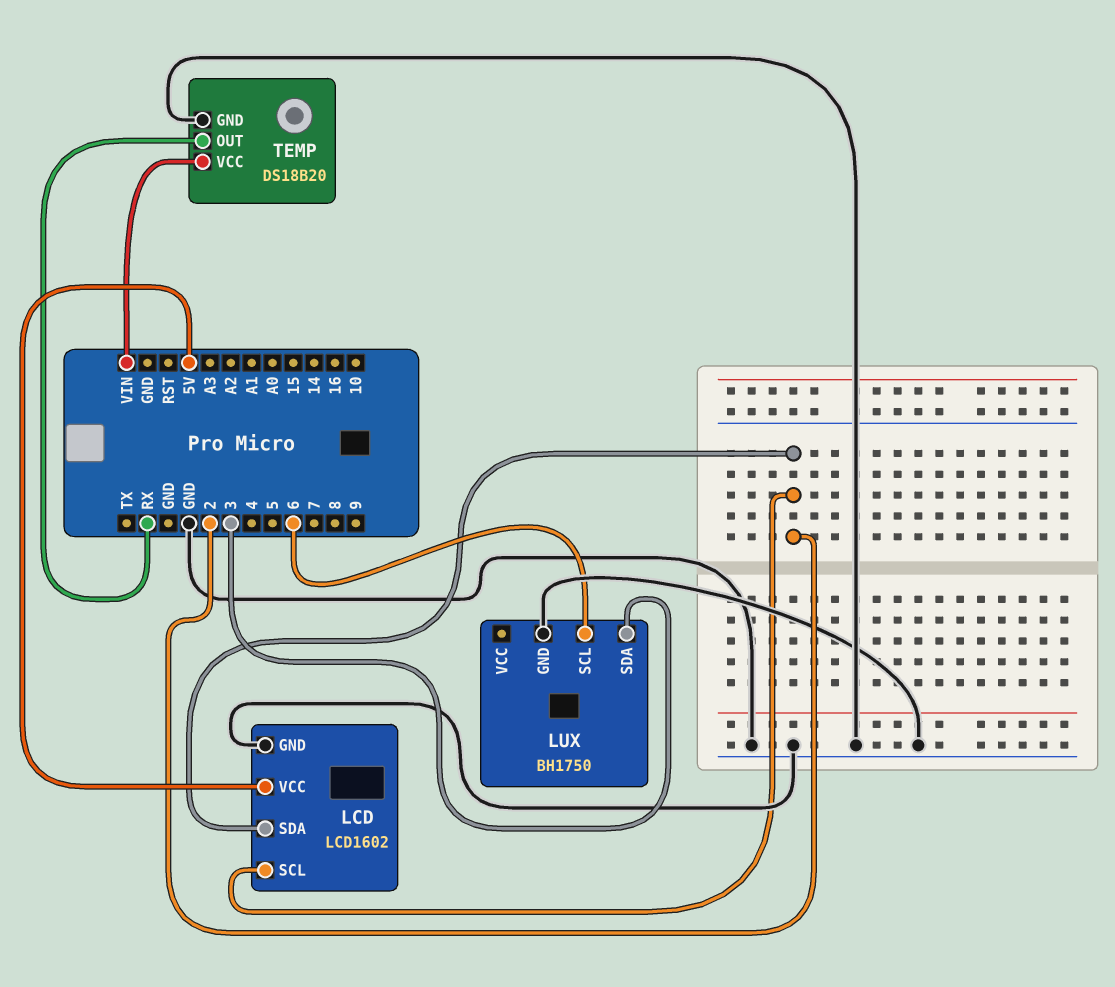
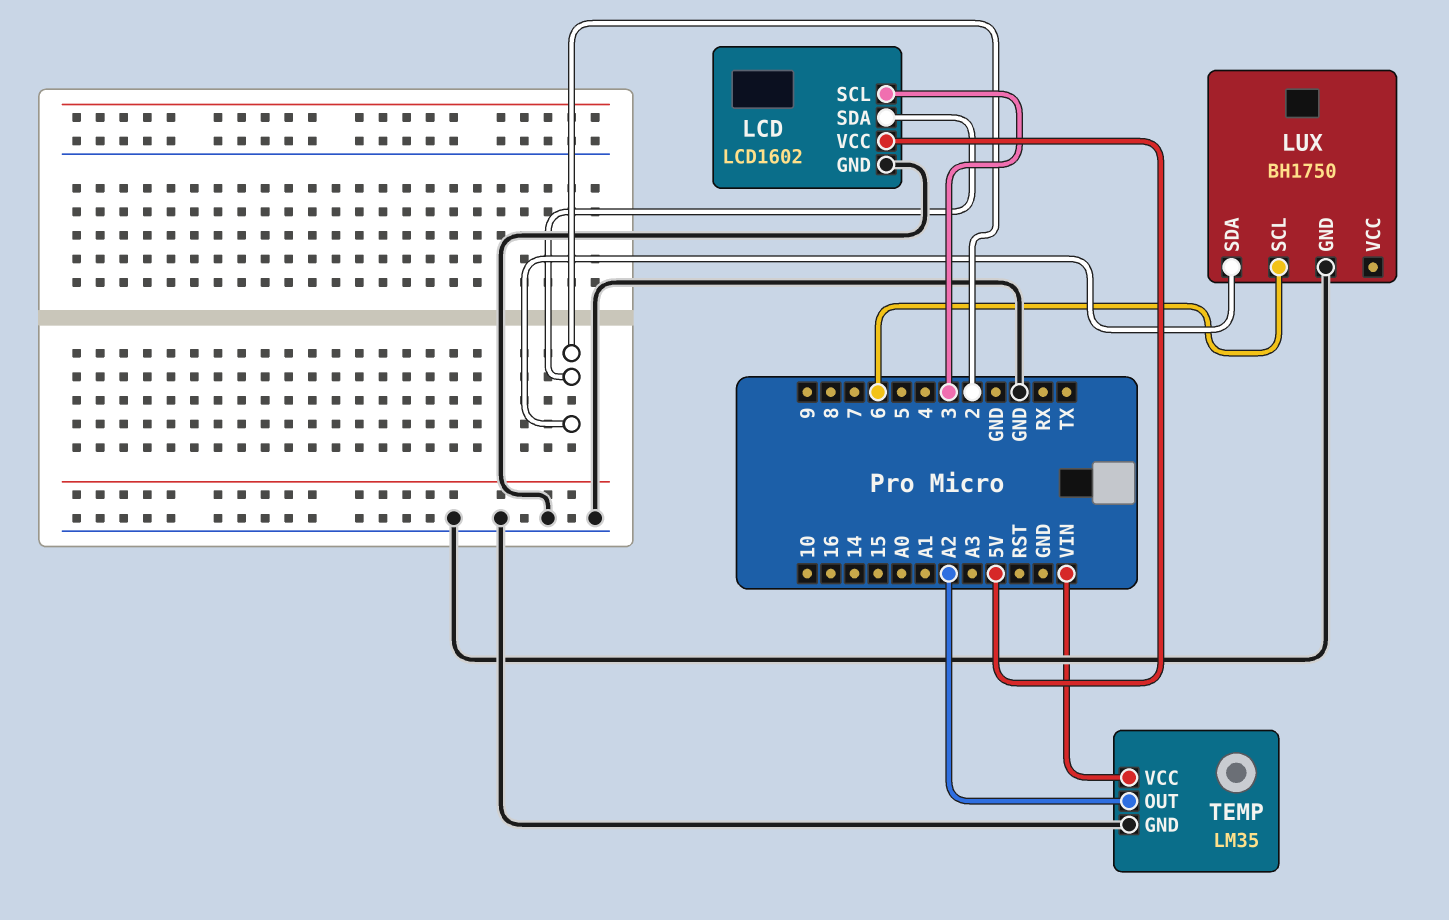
LCD pin SCL: 2 -> 3
LUX pin SDA: 3 -> 2
TEMP: DS18B20 -> LM35
TEMP pin OUT: RX -> A2

